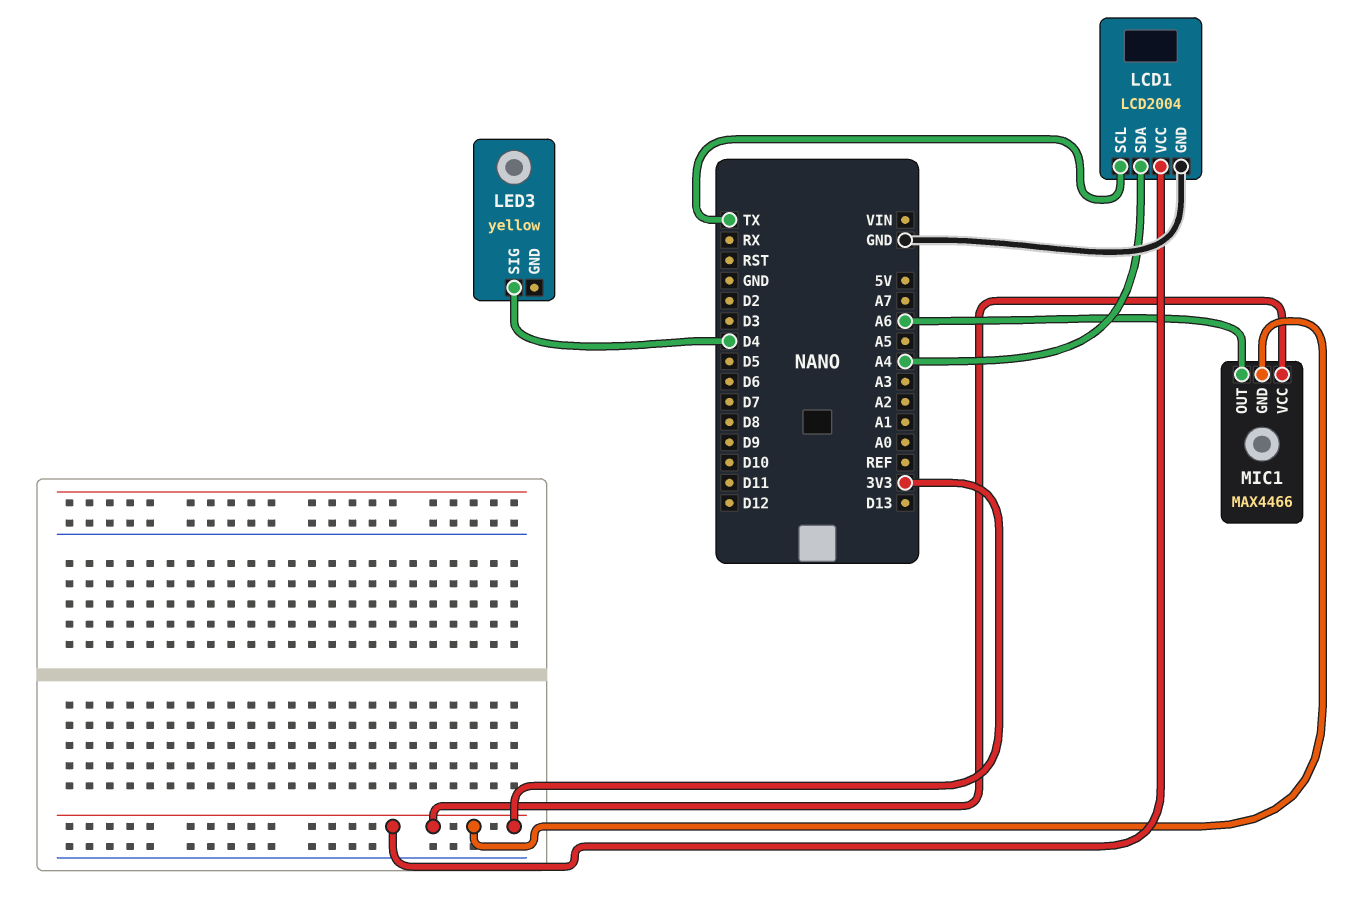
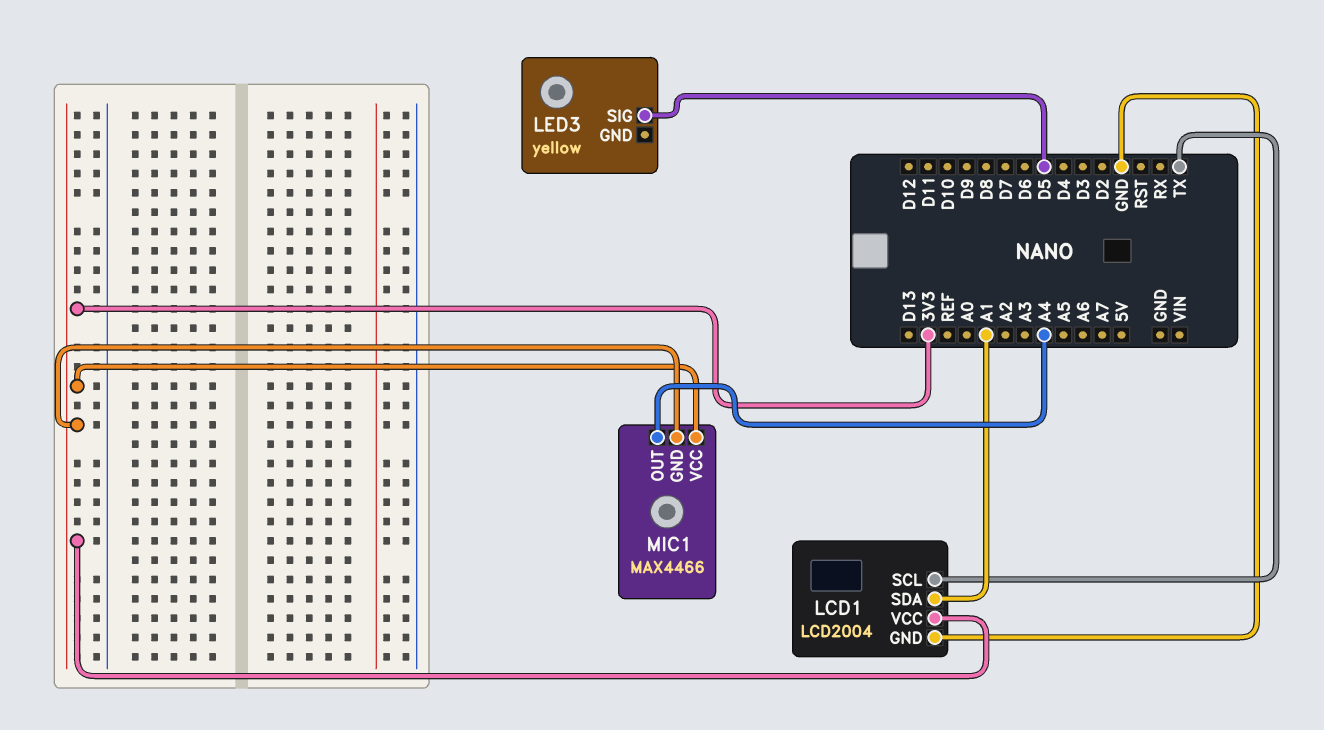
LCD1 pin SDA: A4 -> A1
LED3 pin SIG: D4 -> D5
MIC1 pin OUT: A6 -> A4

